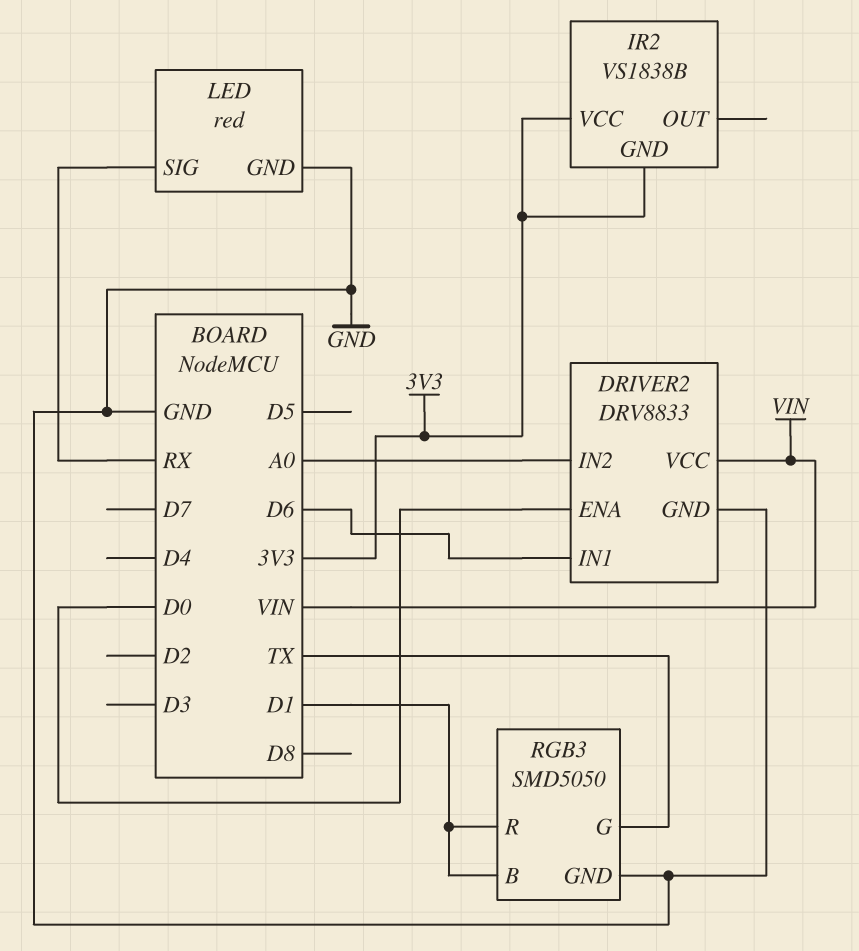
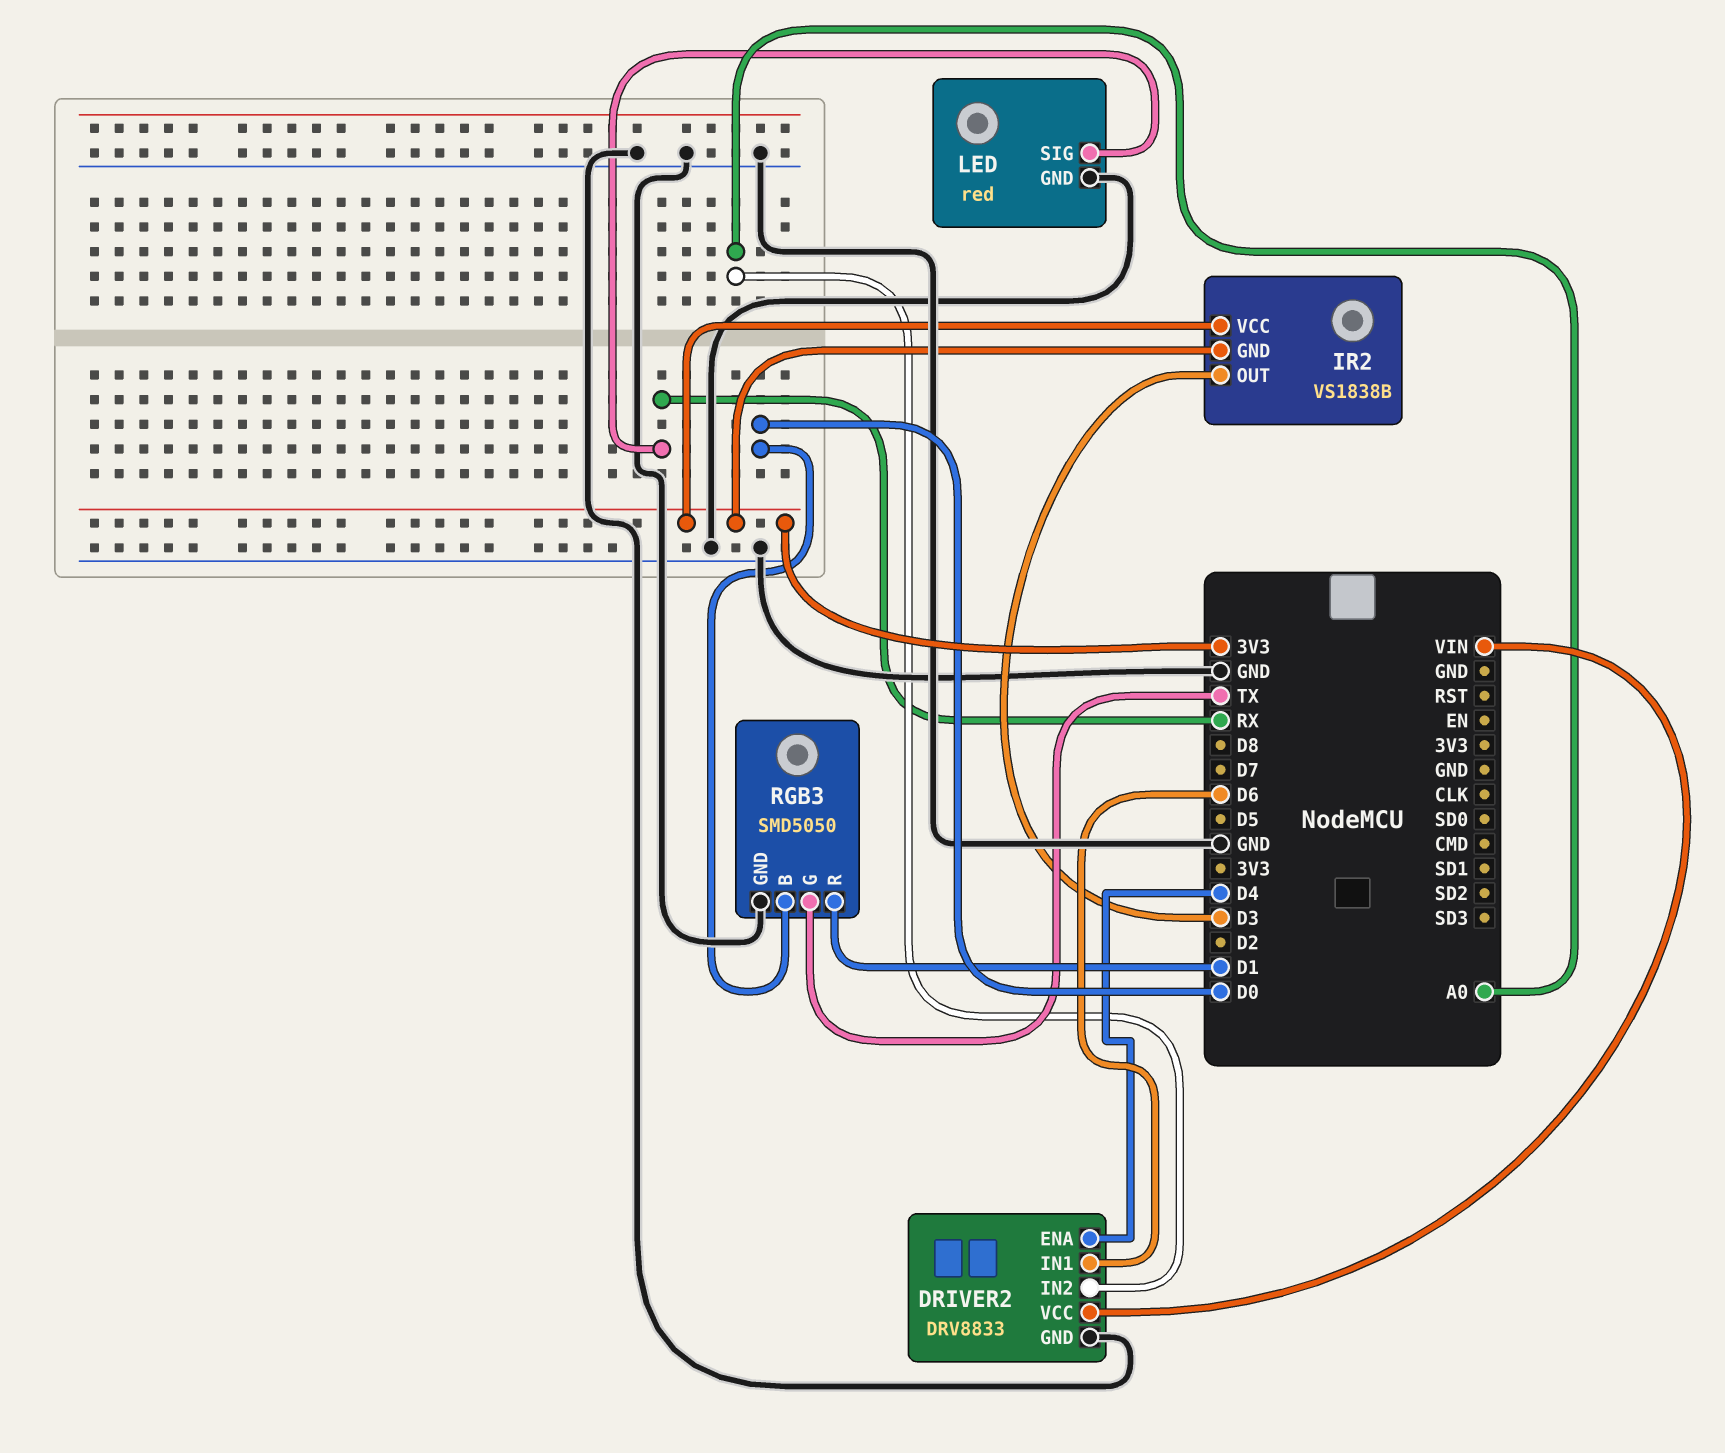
DRIVER2 pin ENA: D0 -> D4
IR2 pin OUT: none -> D3
RGB3 pin B: D1 -> D0

